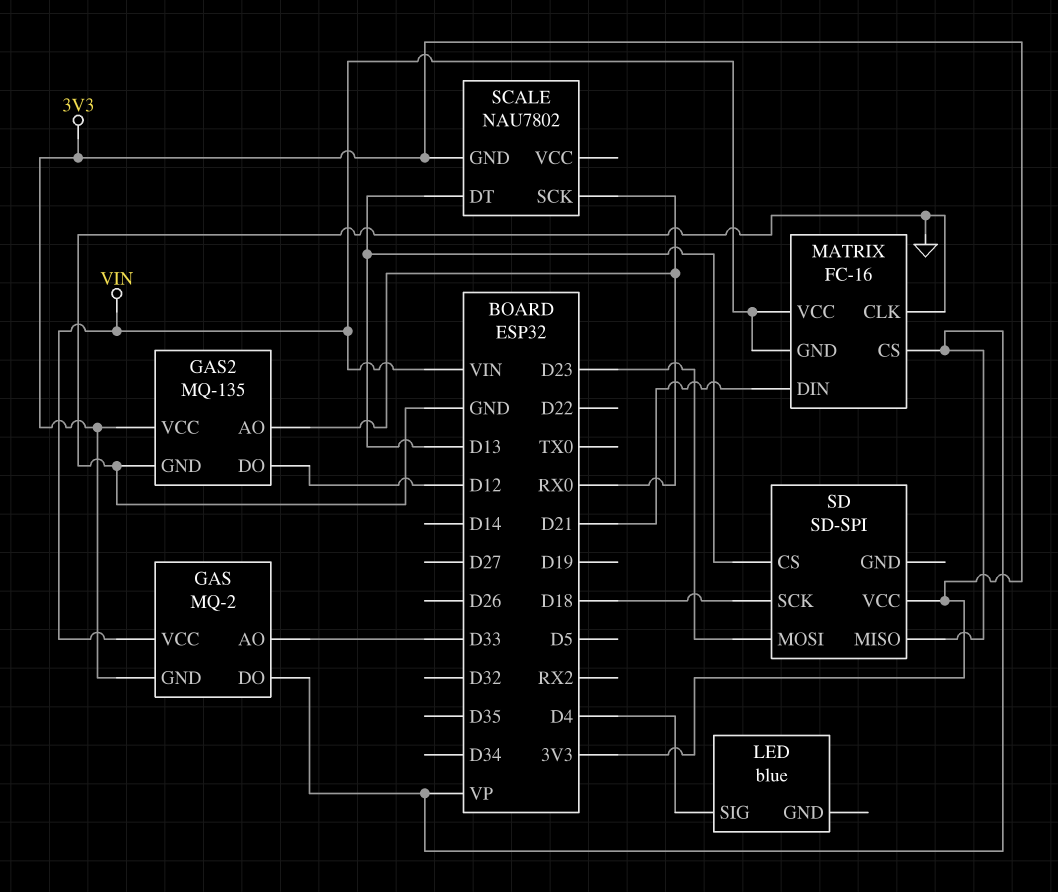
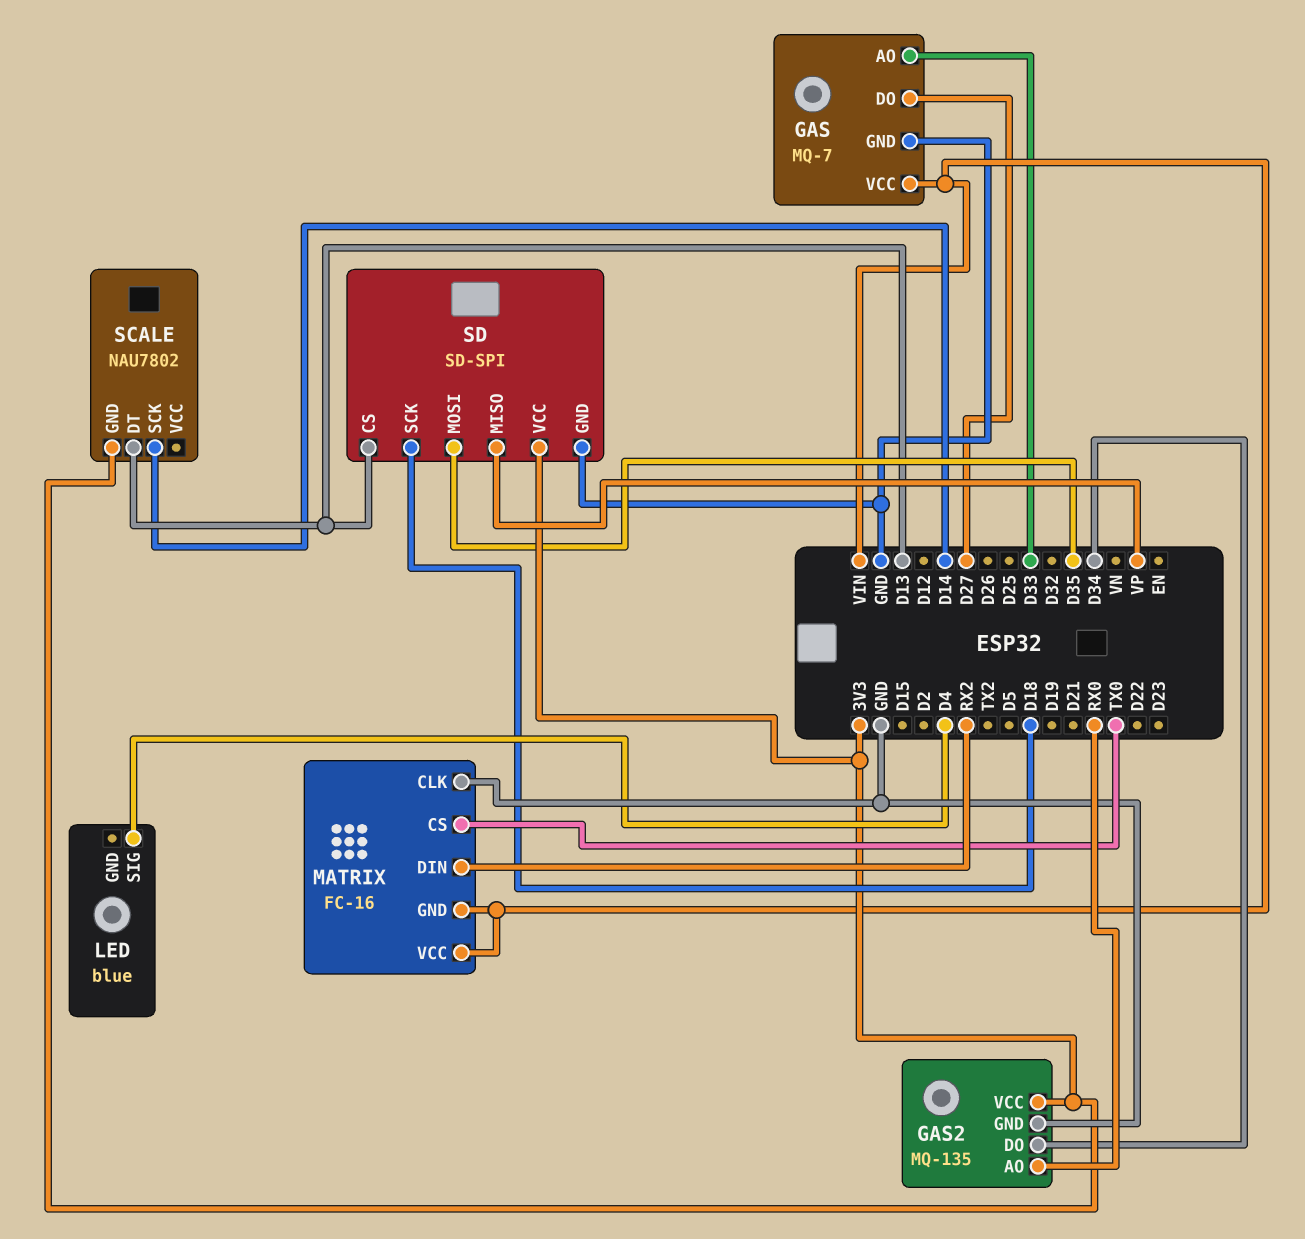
GAS: MQ-2 -> MQ-7
GAS pin DO: VP -> D27
GAS pin GND: 3V3 -> GND
GAS2 pin DO: D12 -> D34
MATRIX pin CS: VP -> TX0
MATRIX pin DIN: D21 -> RX2
SCALE pin SCK: RX0 -> D14
SD pin GND: none -> GND
SD pin MOSI: D23 -> D35

